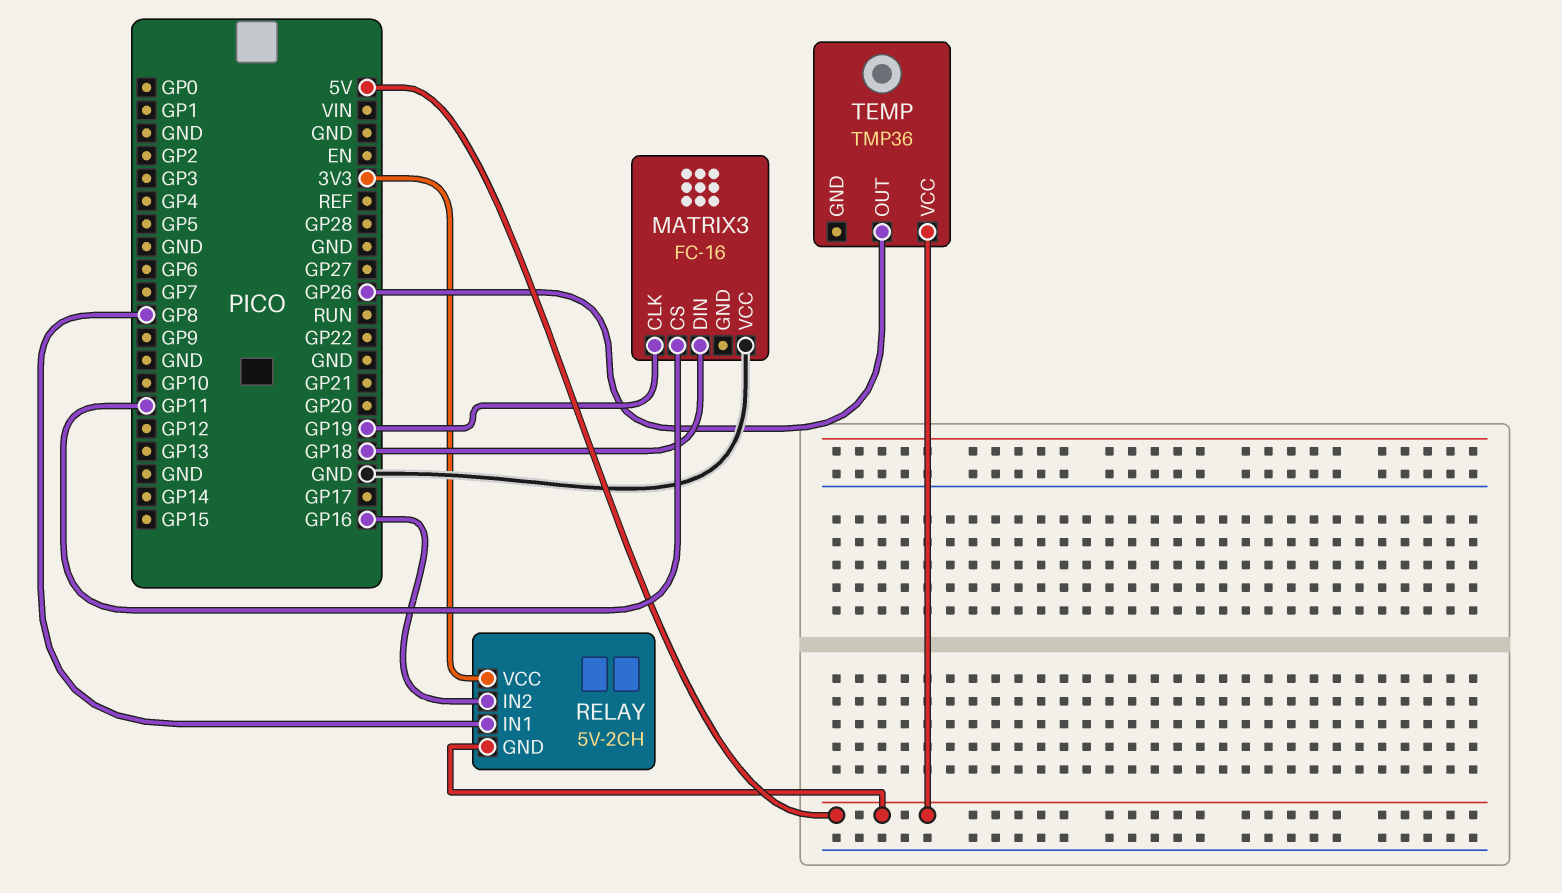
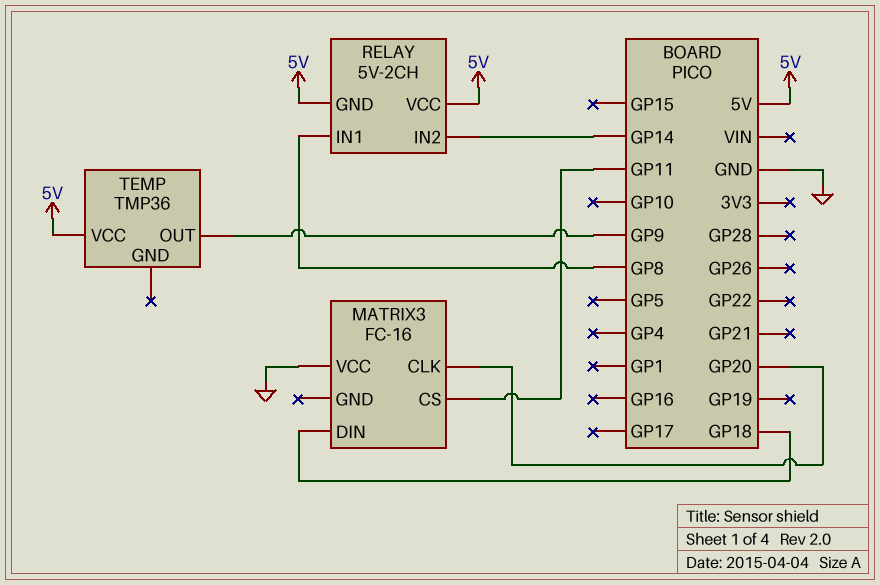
MATRIX3 pin CLK: GP19 -> GP20
RELAY pin IN2: GP16 -> GP14
RELAY pin VCC: 3V3 -> 5V
TEMP pin OUT: GP26 -> GP9

